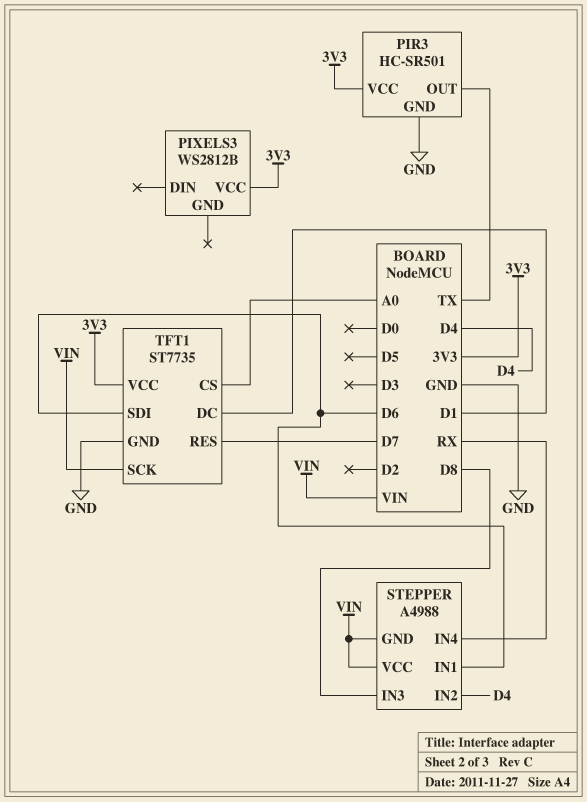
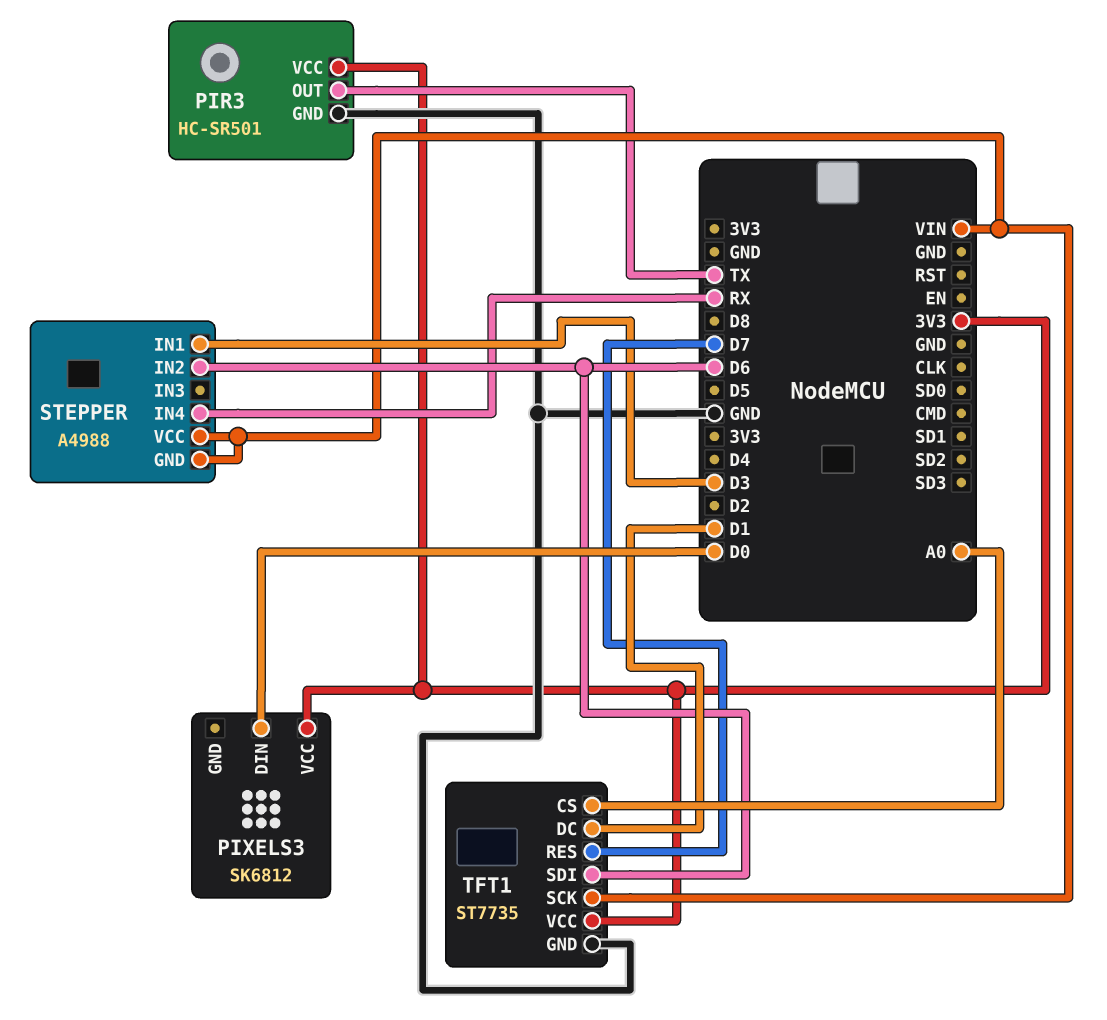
PIXELS3: WS2812B -> SK6812
PIXELS3 pin DIN: none -> D0
STEPPER pin IN1: D6 -> D3
STEPPER pin IN2: D4 -> D6
STEPPER pin IN3: D8 -> none

